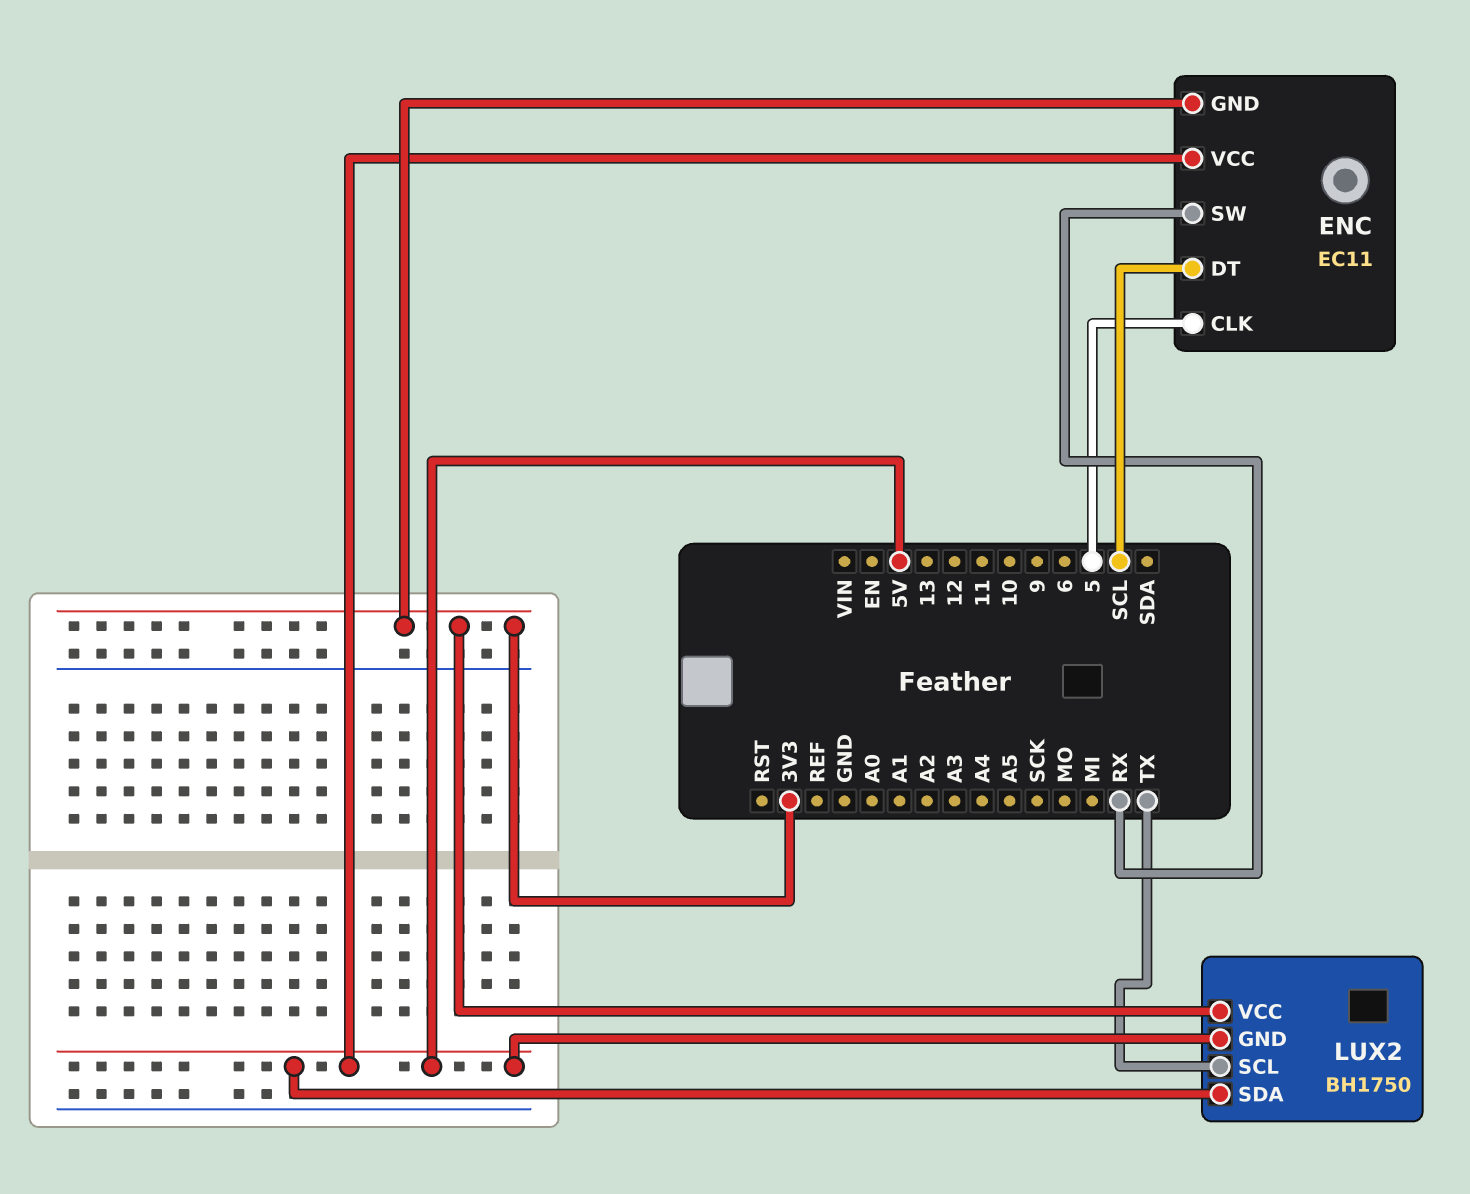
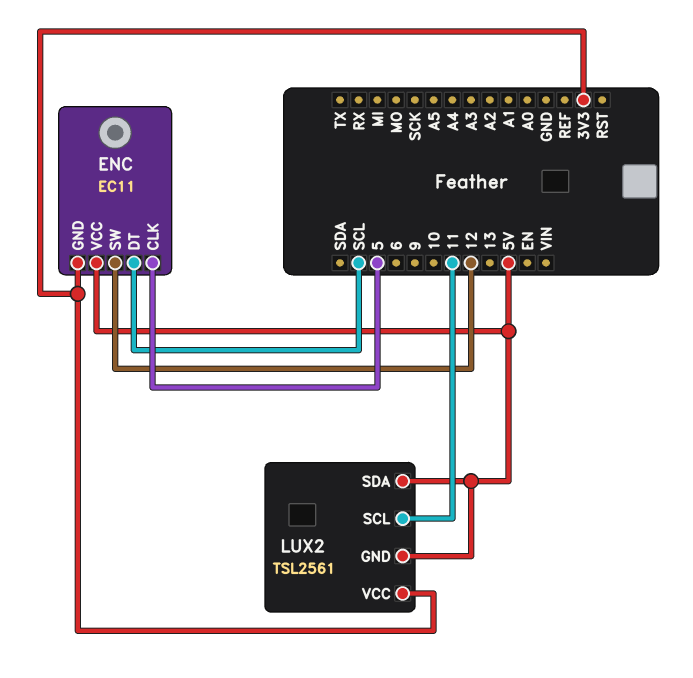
ENC pin SW: RX -> 12
LUX2: BH1750 -> TSL2561
LUX2 pin SCL: TX -> 11

